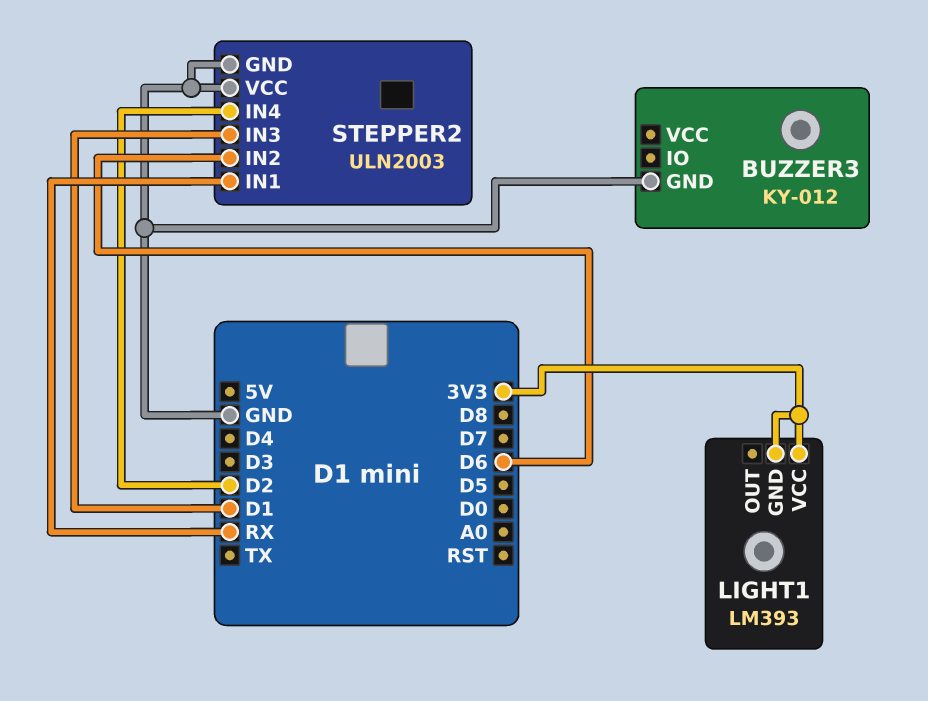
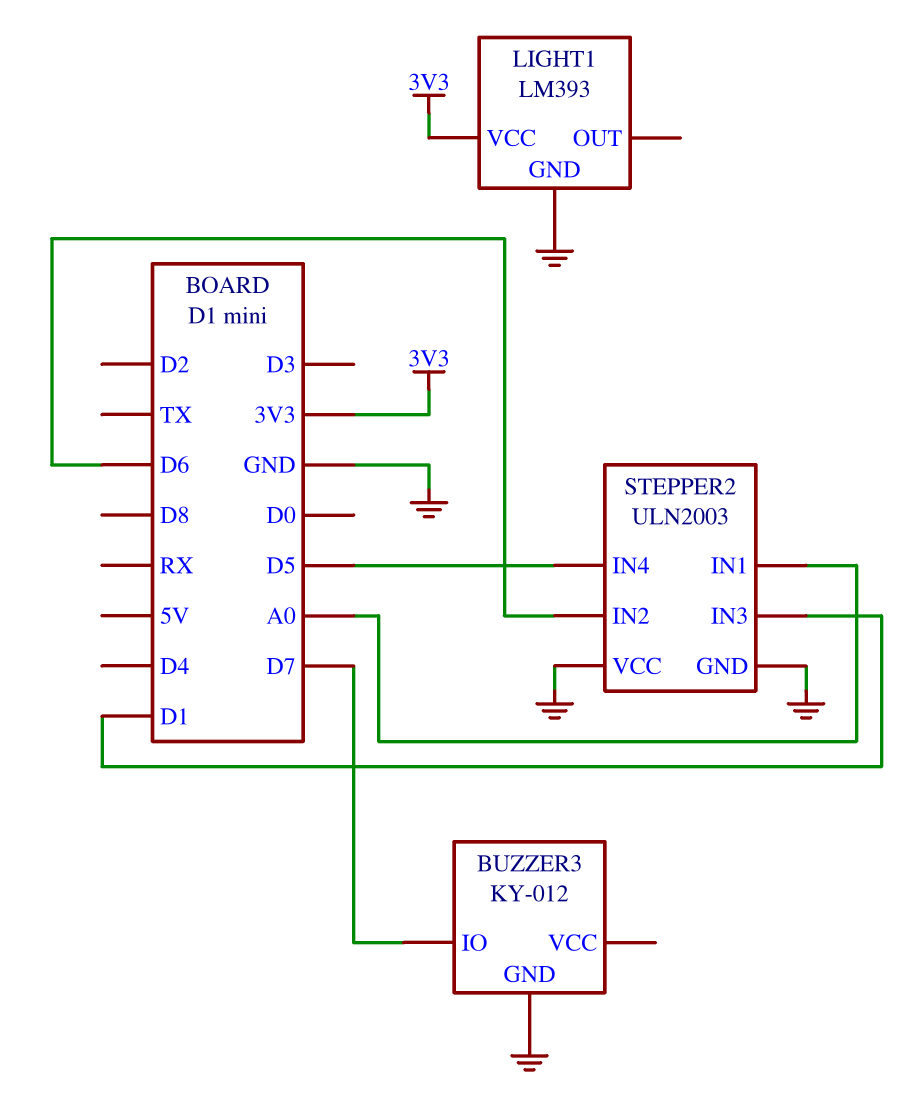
BUZZER3 pin IO: none -> D7
LIGHT1 pin GND: 3V3 -> GND
STEPPER2 pin IN1: RX -> A0
STEPPER2 pin IN4: D2 -> D5

